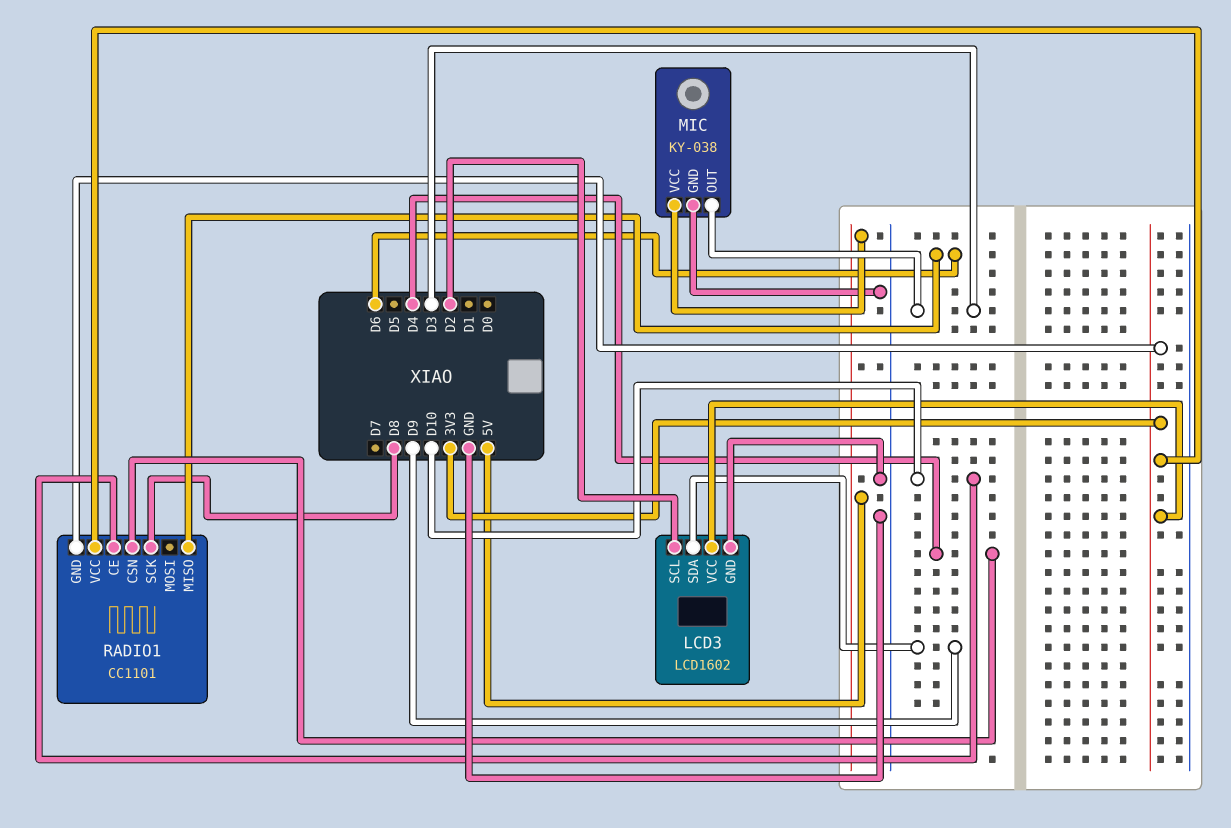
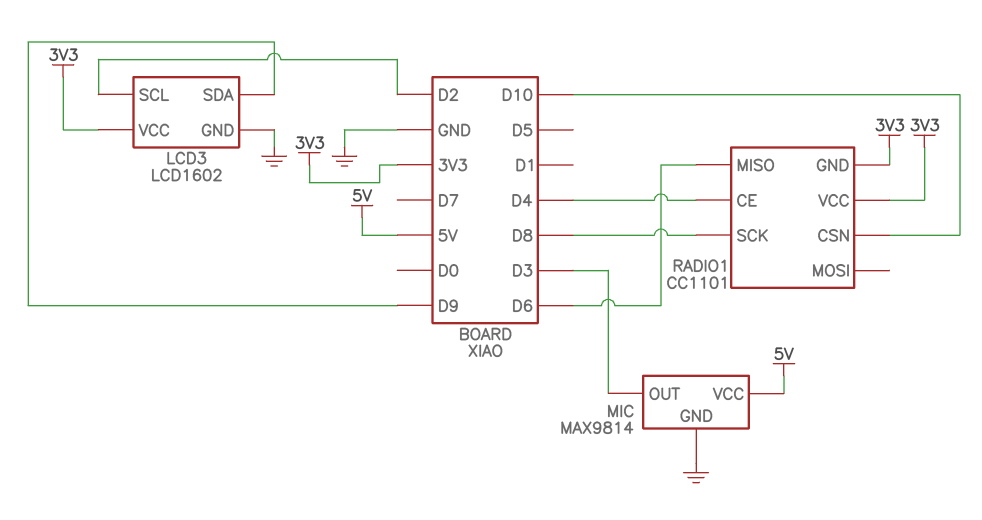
MIC: KY-038 -> MAX9814
RADIO1 pin CE: D10 -> D4
RADIO1 pin CSN: D4 -> D10

